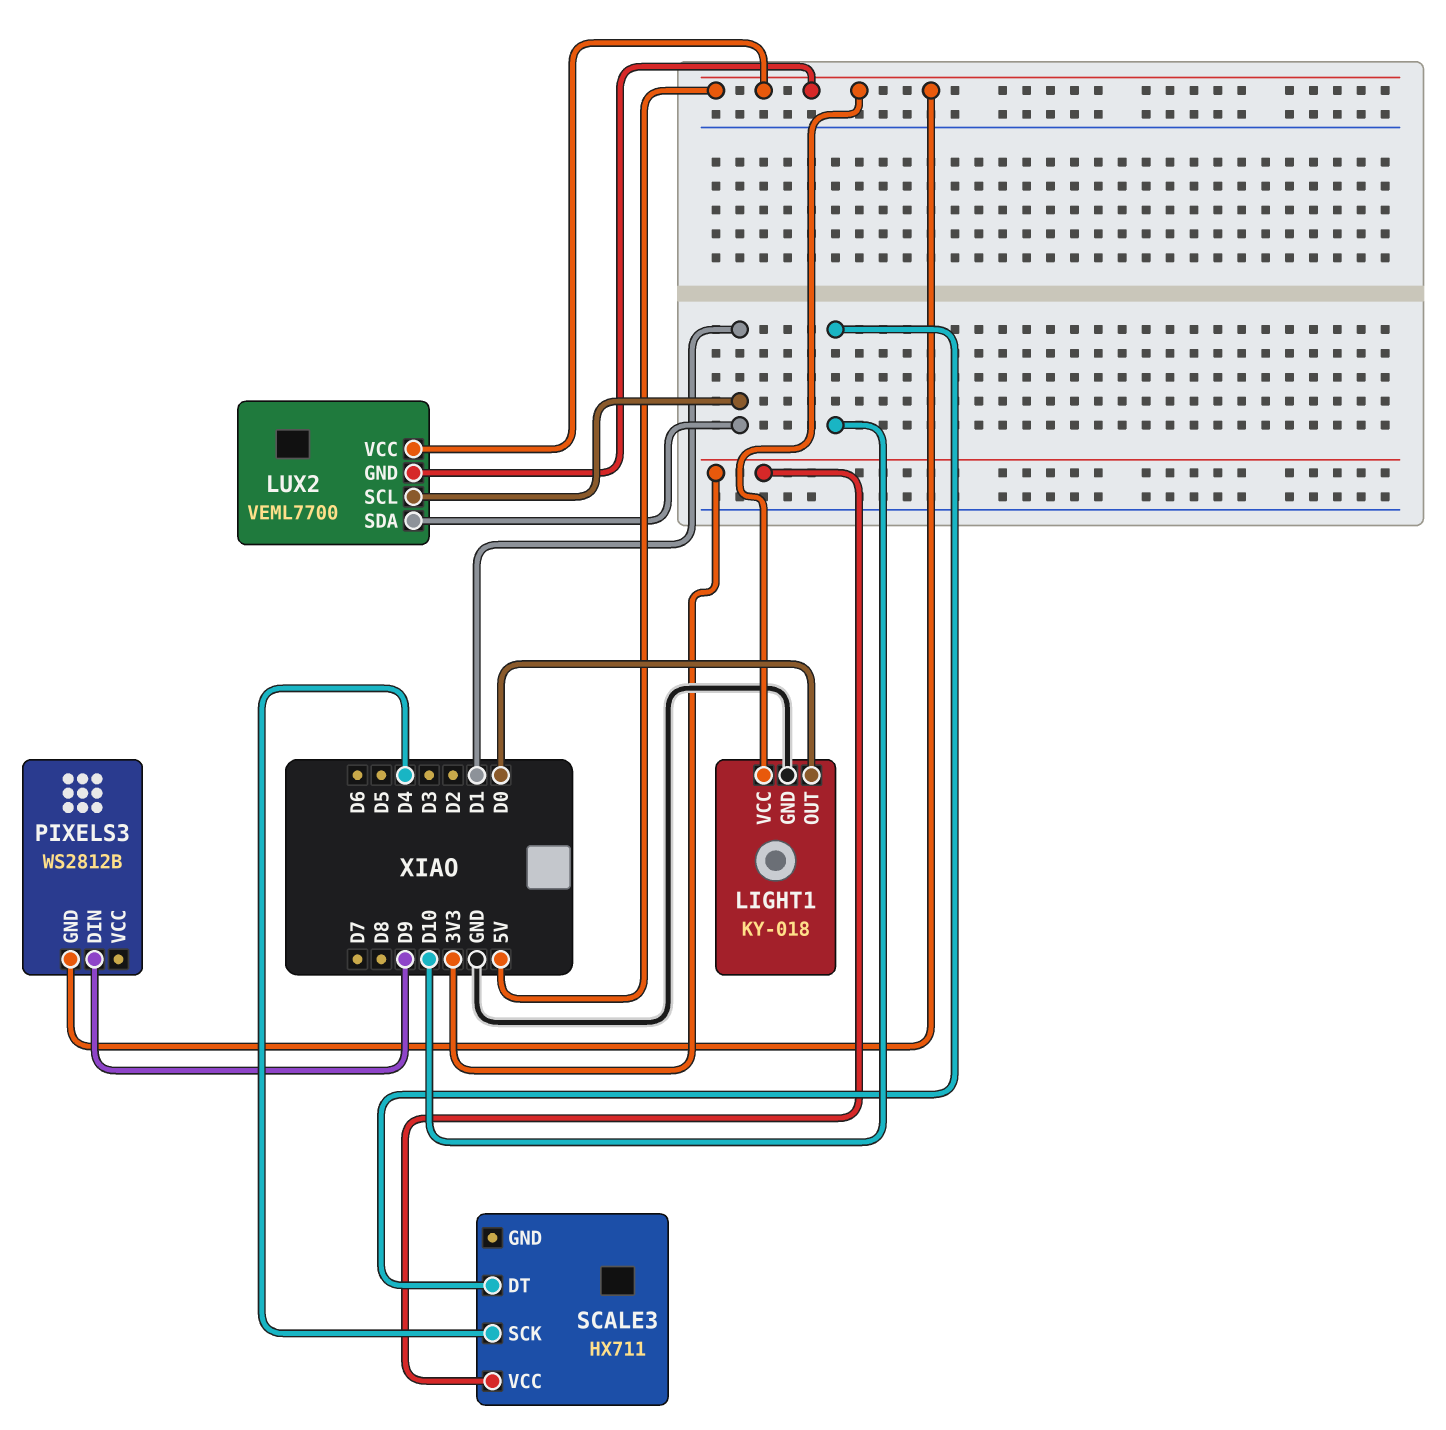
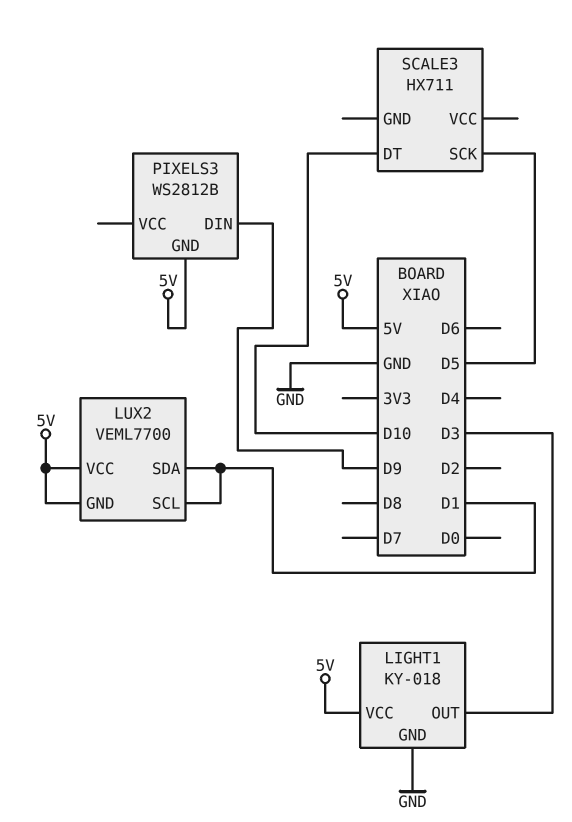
LIGHT1 pin OUT: D0 -> D3
SCALE3 pin SCK: D4 -> D5
SCALE3 pin VCC: 3V3 -> none

